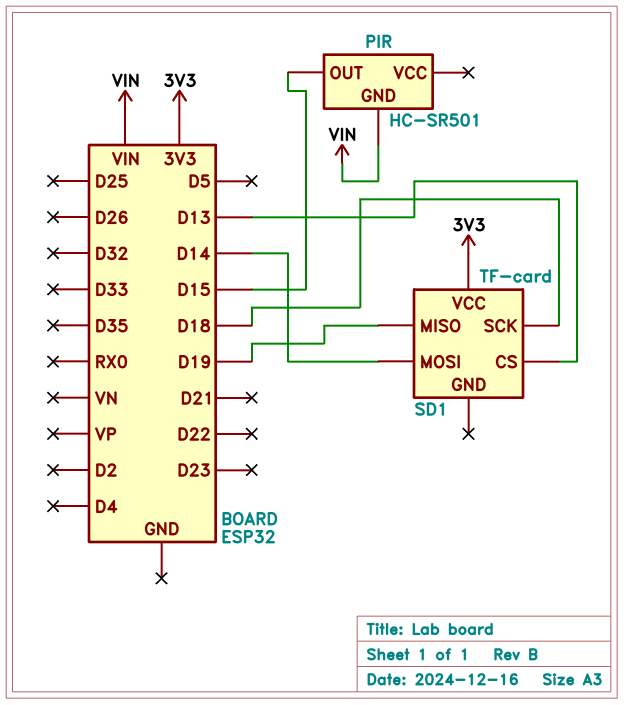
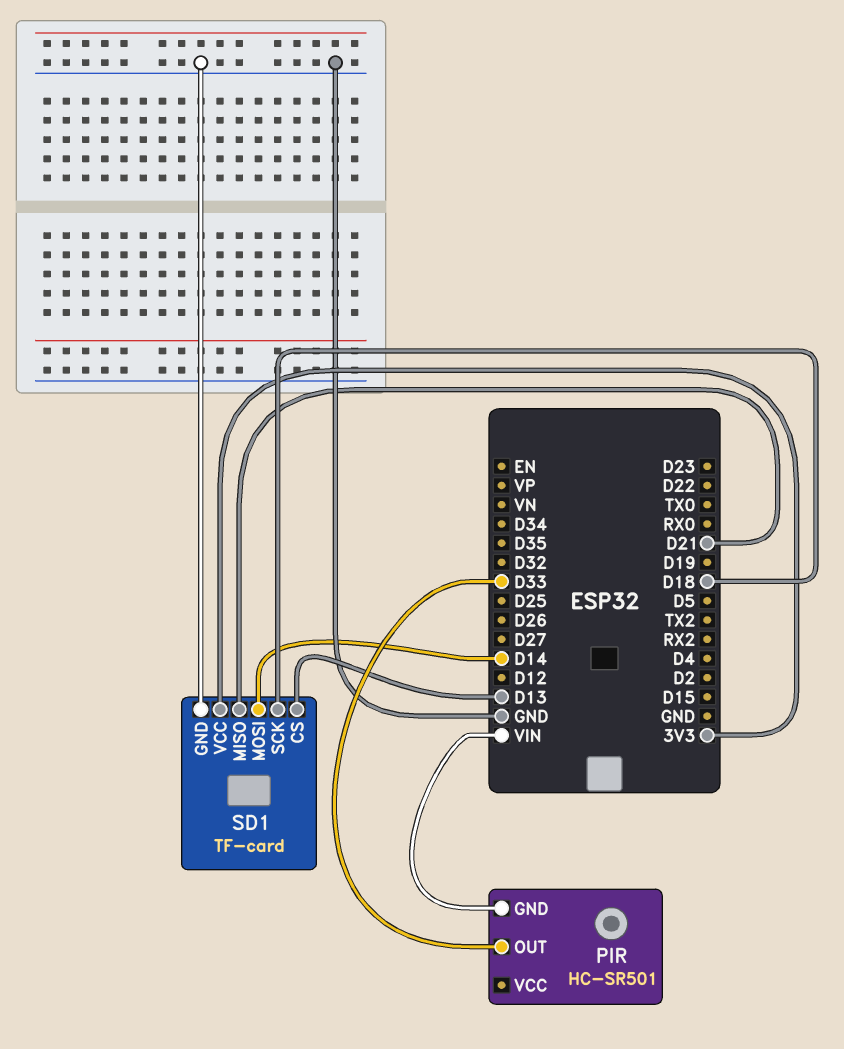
PIR pin OUT: D15 -> D33
SD1 pin GND: none -> GND
SD1 pin MISO: D19 -> D21

